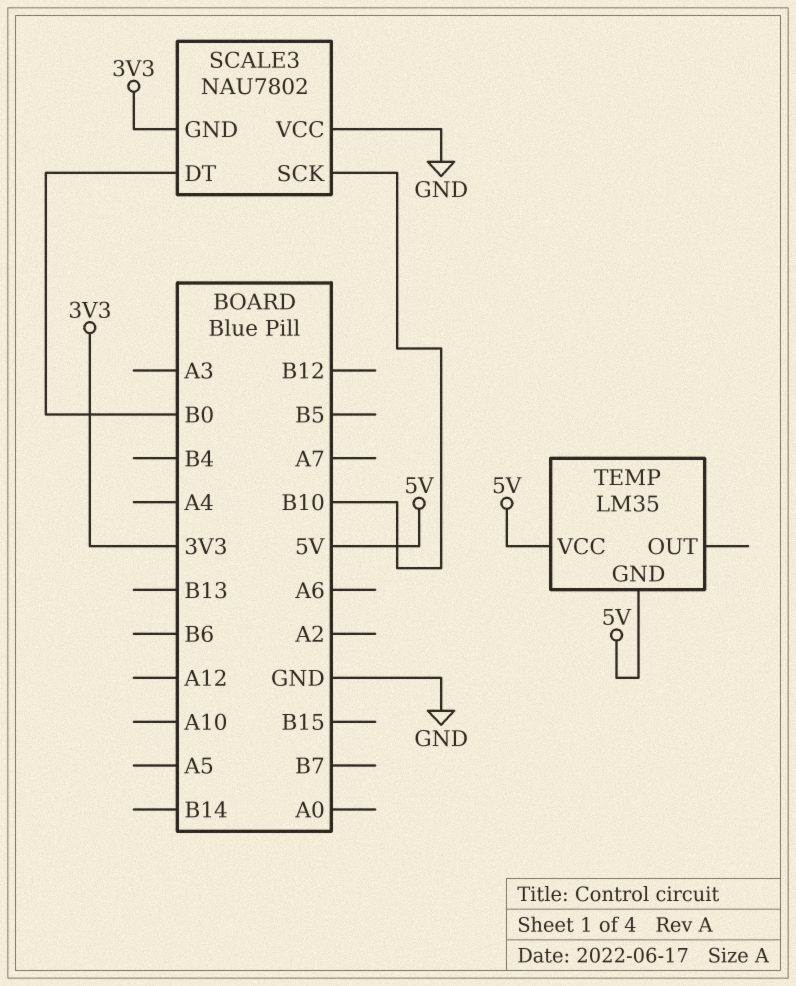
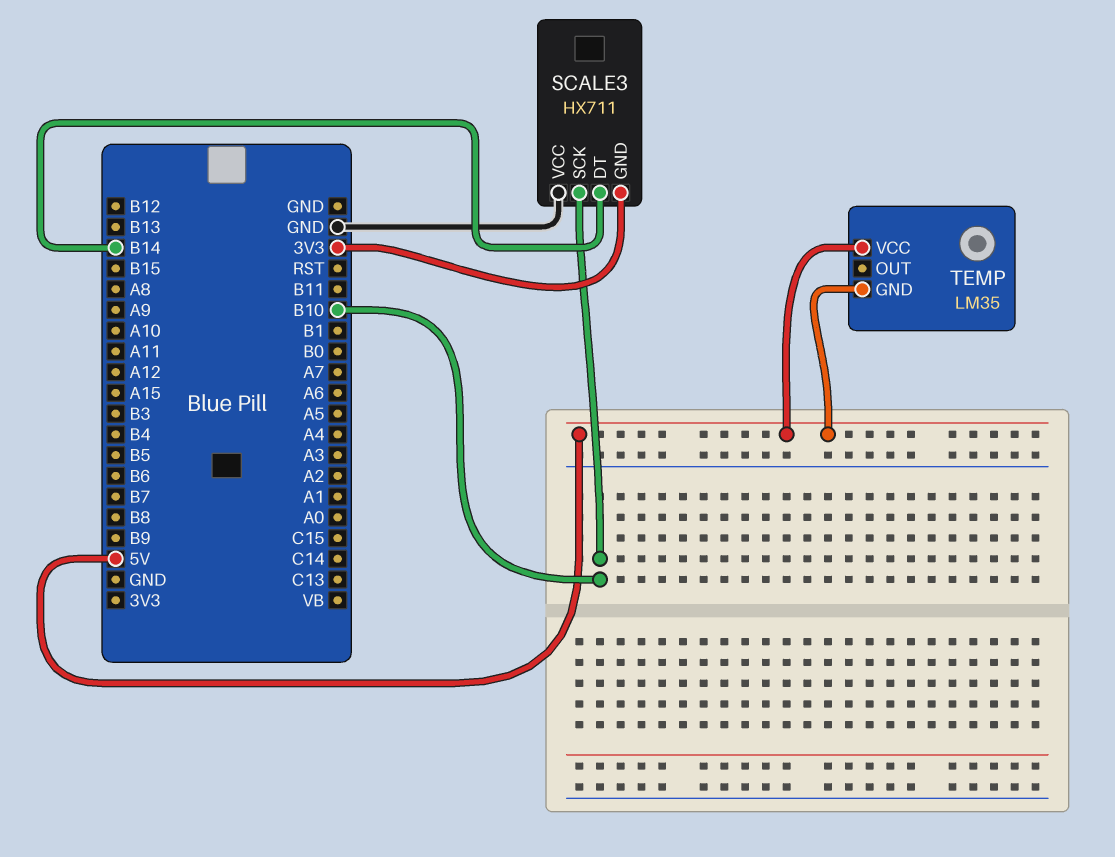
SCALE3: NAU7802 -> HX711
SCALE3 pin DT: B0 -> B14

